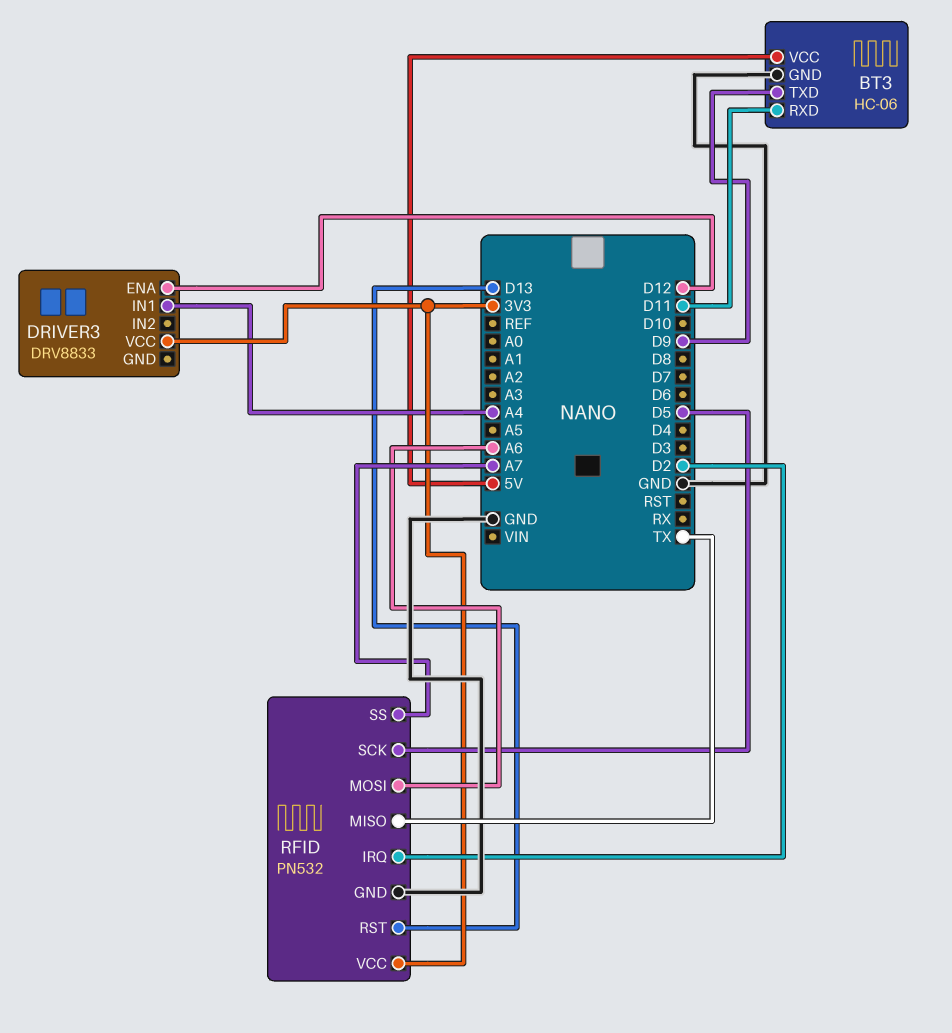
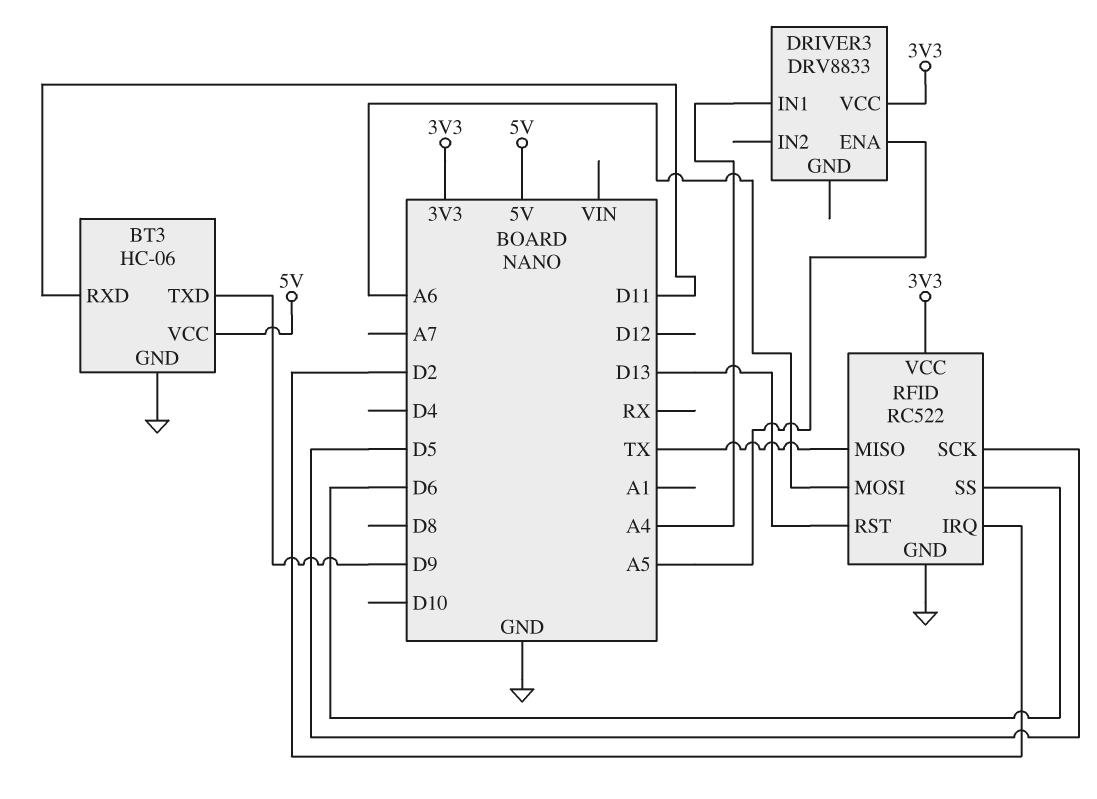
DRIVER3 pin ENA: D12 -> A5
RFID: PN532 -> RC522
RFID pin SS: A7 -> D6

